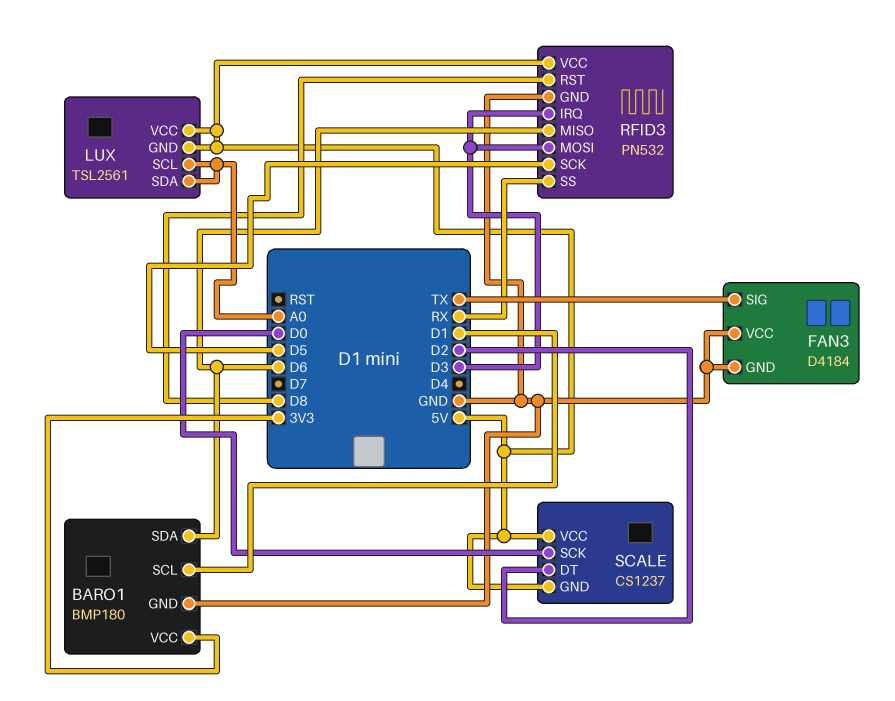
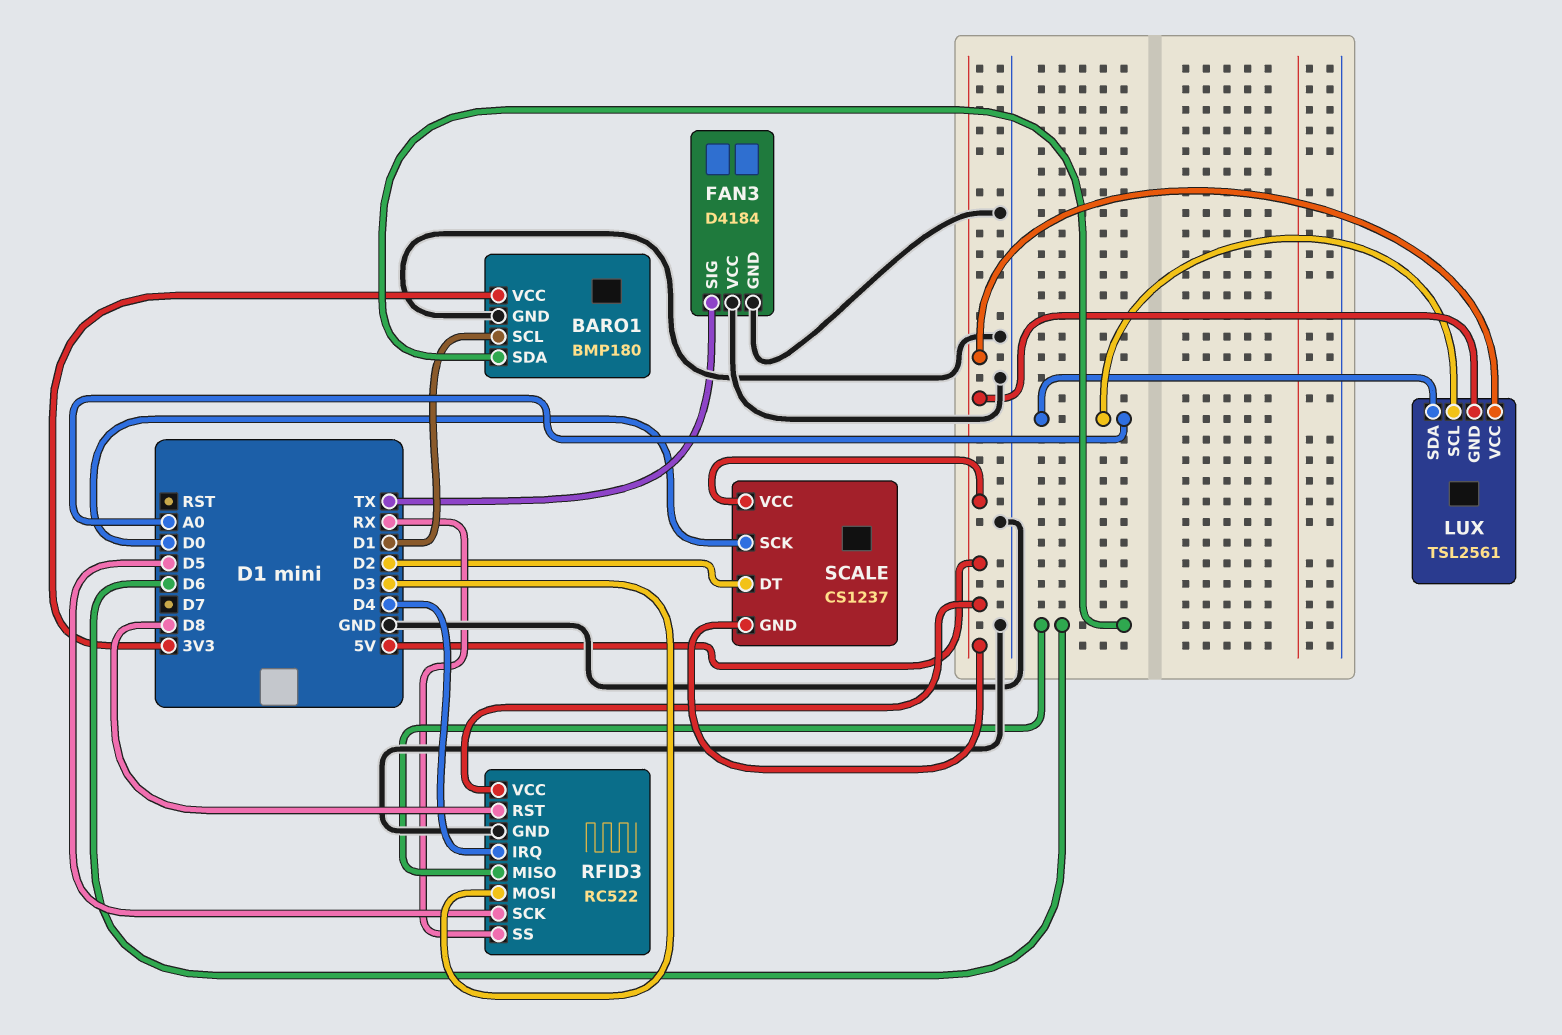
RFID3: PN532 -> RC522
RFID3 pin IRQ: D3 -> D4

